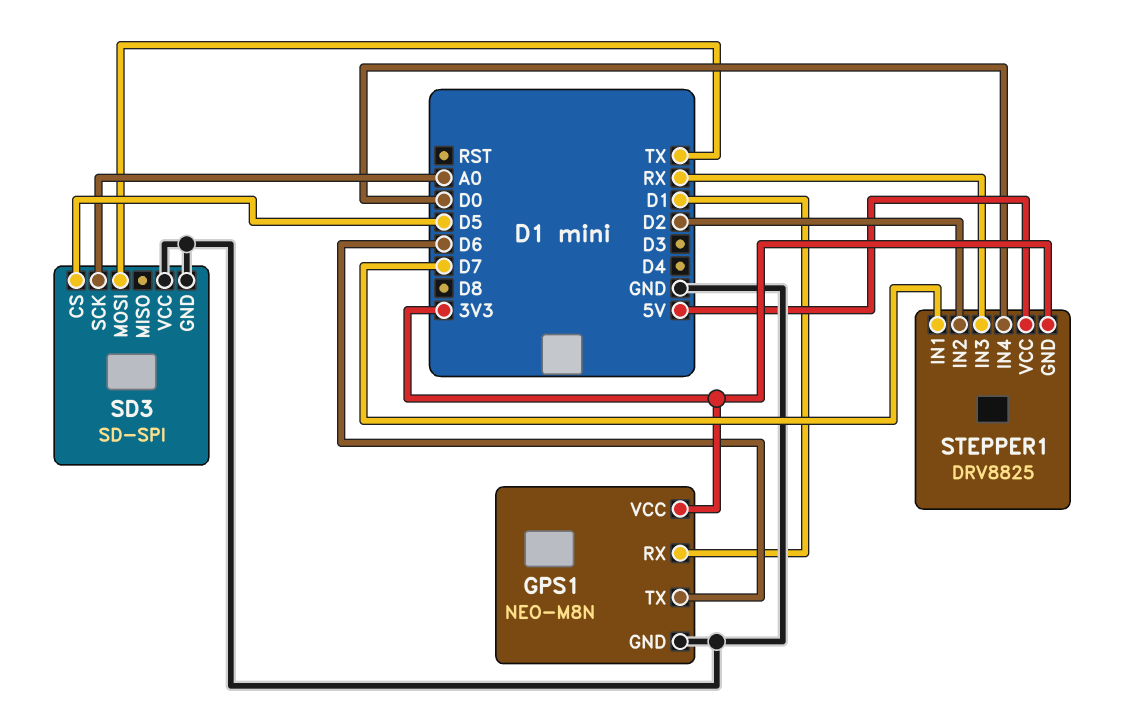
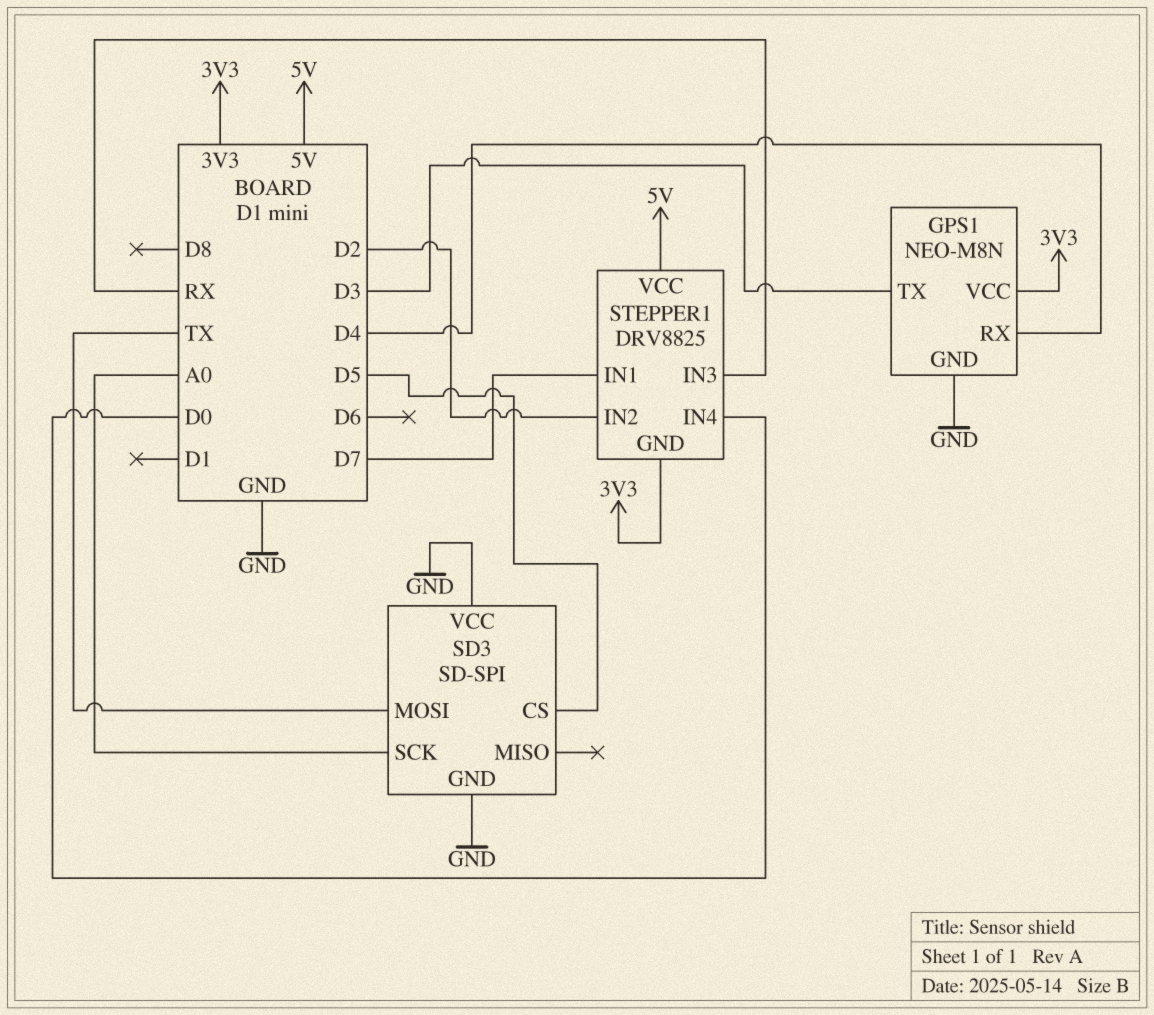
GPS1 pin RX: D1 -> D4
GPS1 pin TX: D6 -> D3

